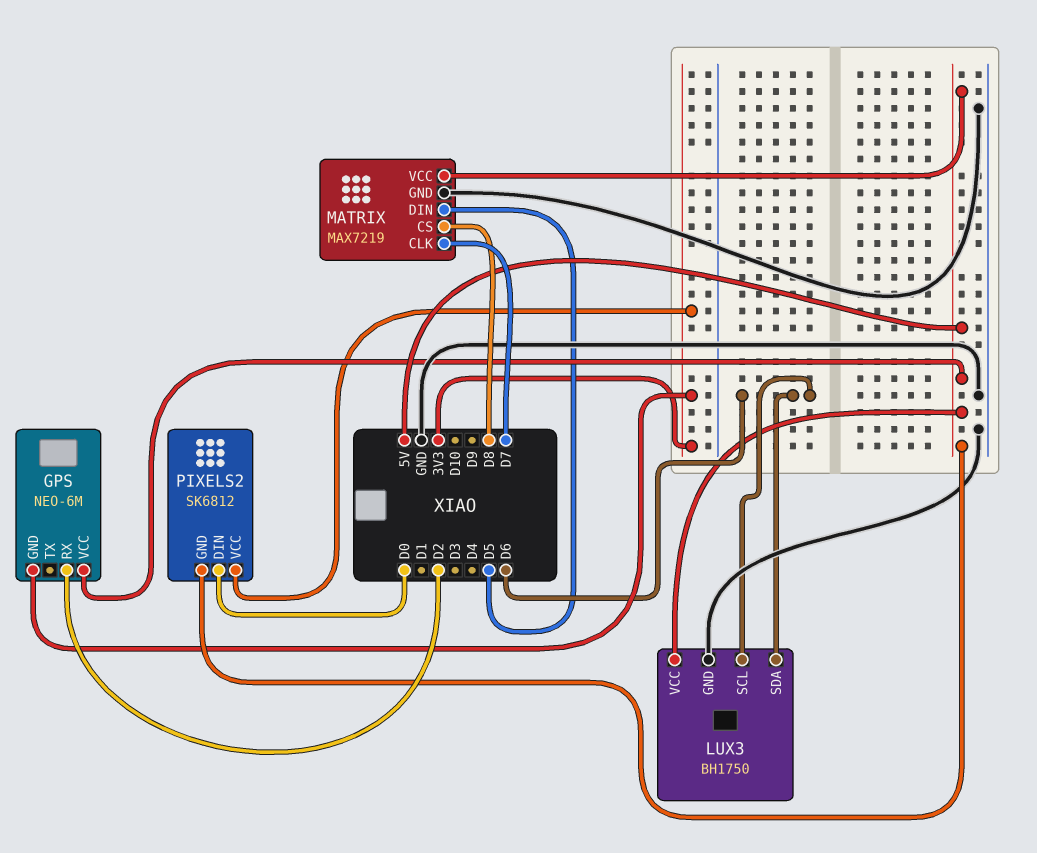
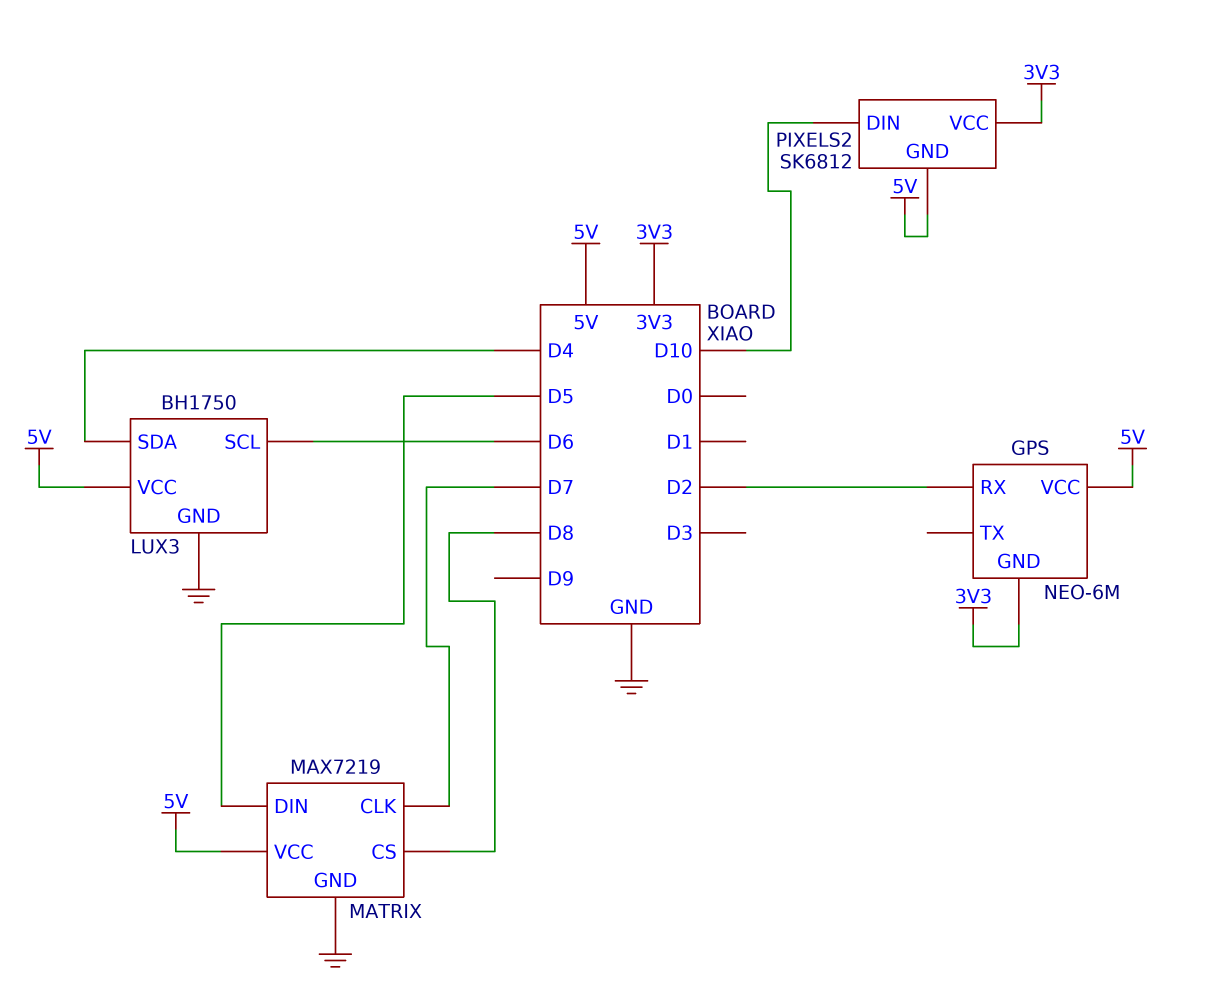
LUX3 pin SDA: D6 -> D4
PIXELS2 pin DIN: D0 -> D10

